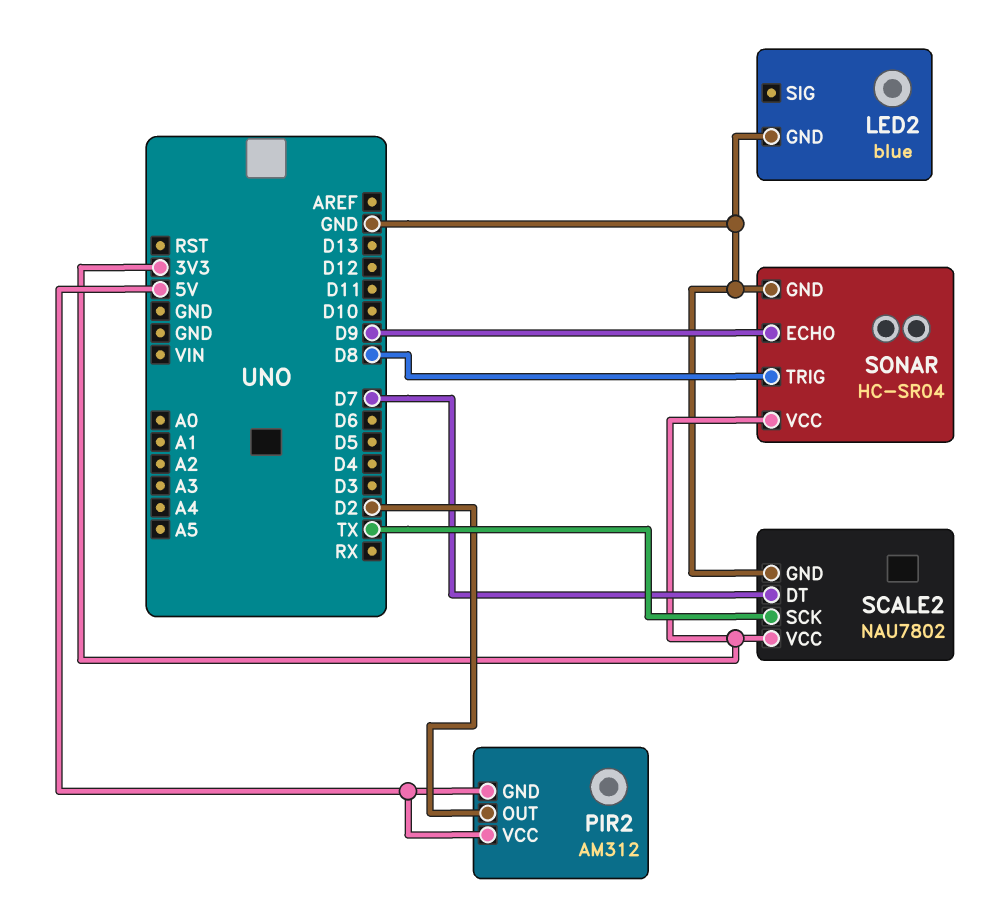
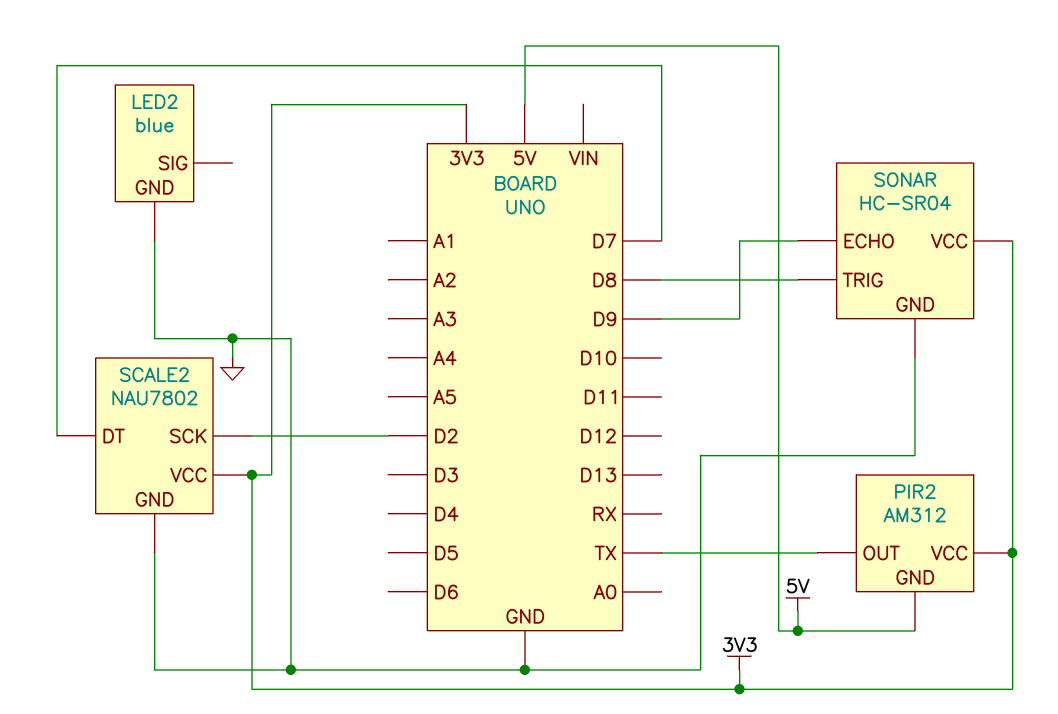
PIR2 pin OUT: D2 -> TX
PIR2 pin VCC: 5V -> 3V3
SCALE2 pin SCK: TX -> D2

